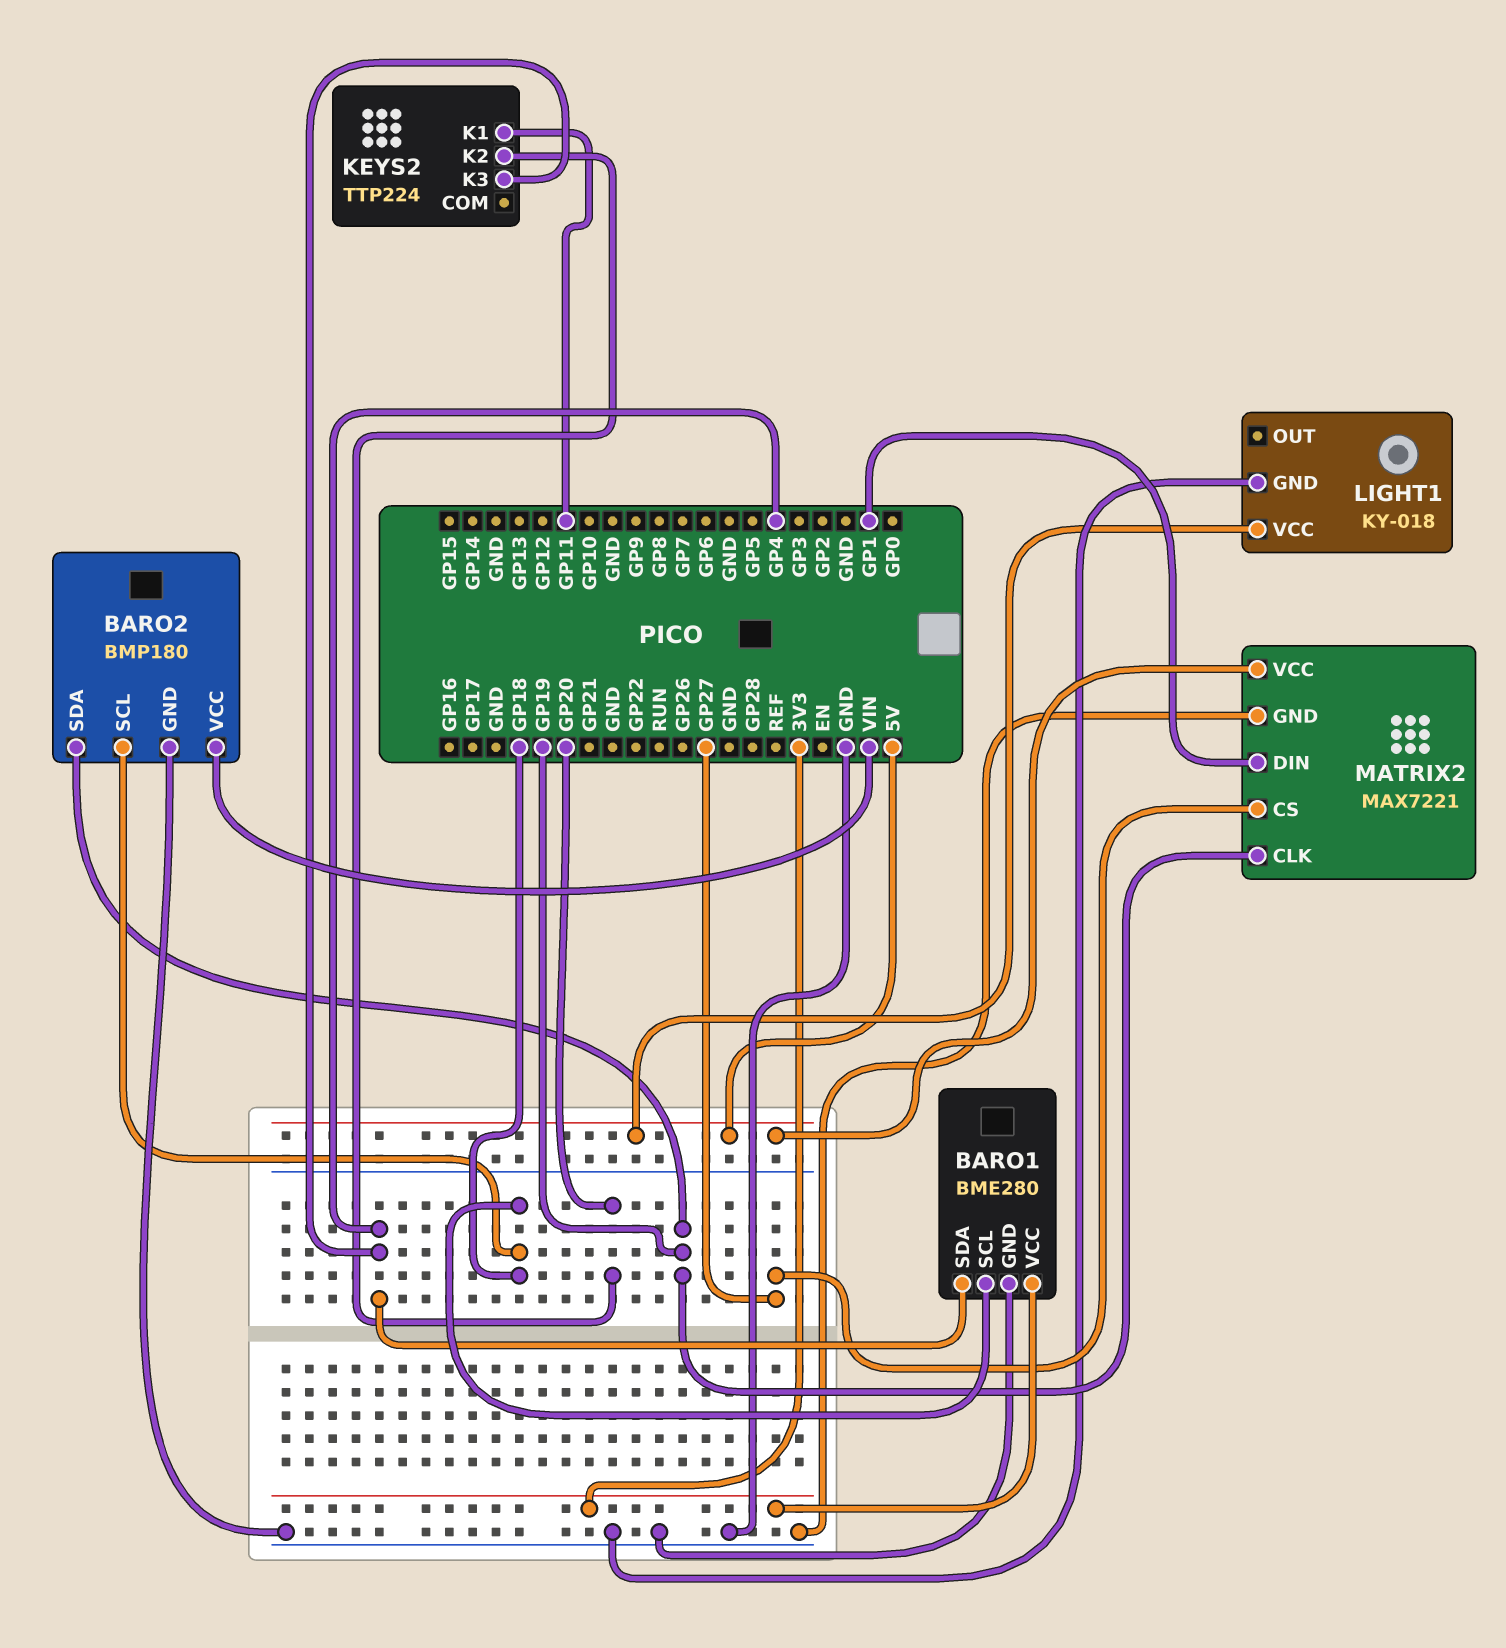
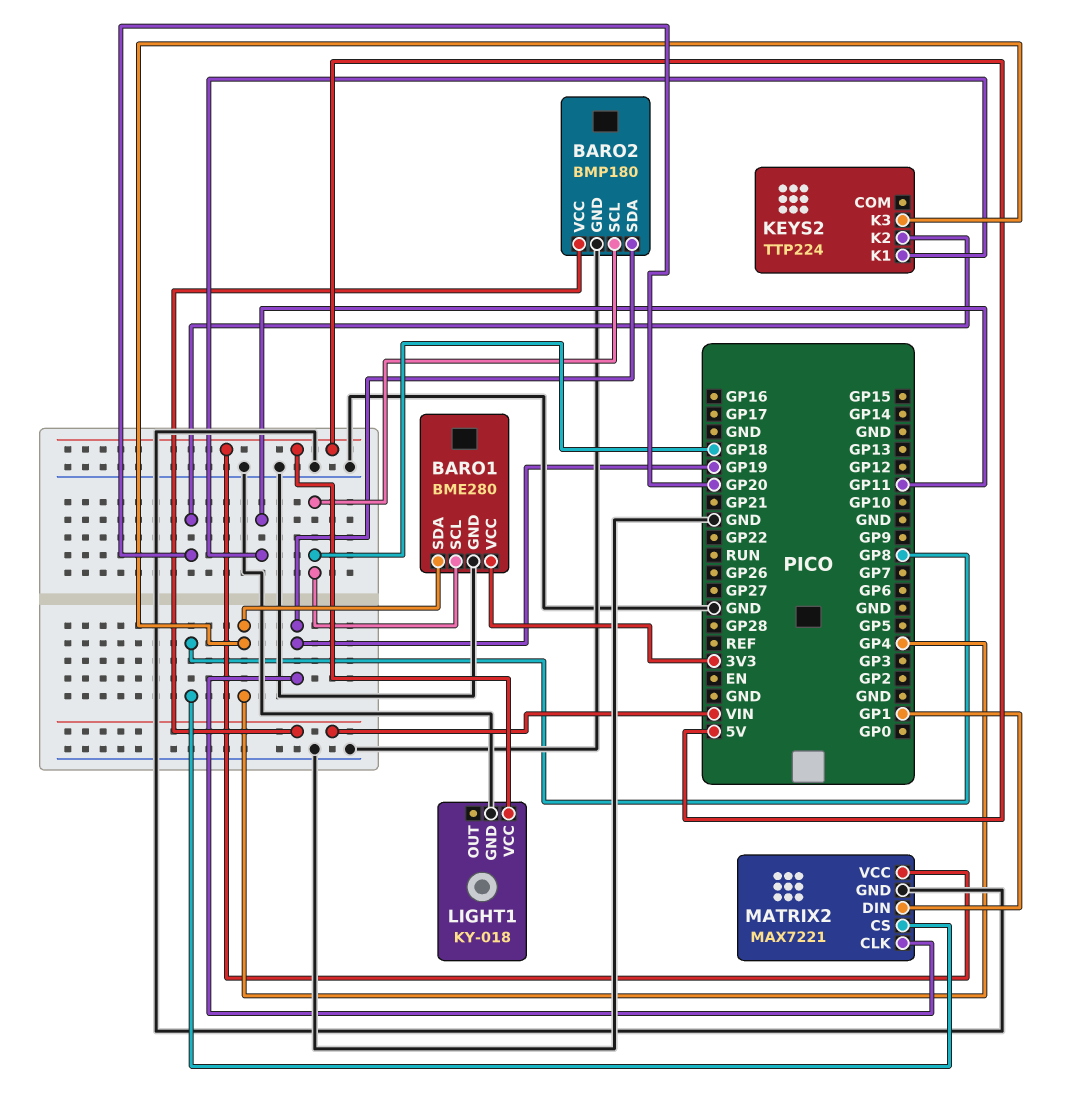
MATRIX2 pin CS: GP27 -> GP8

